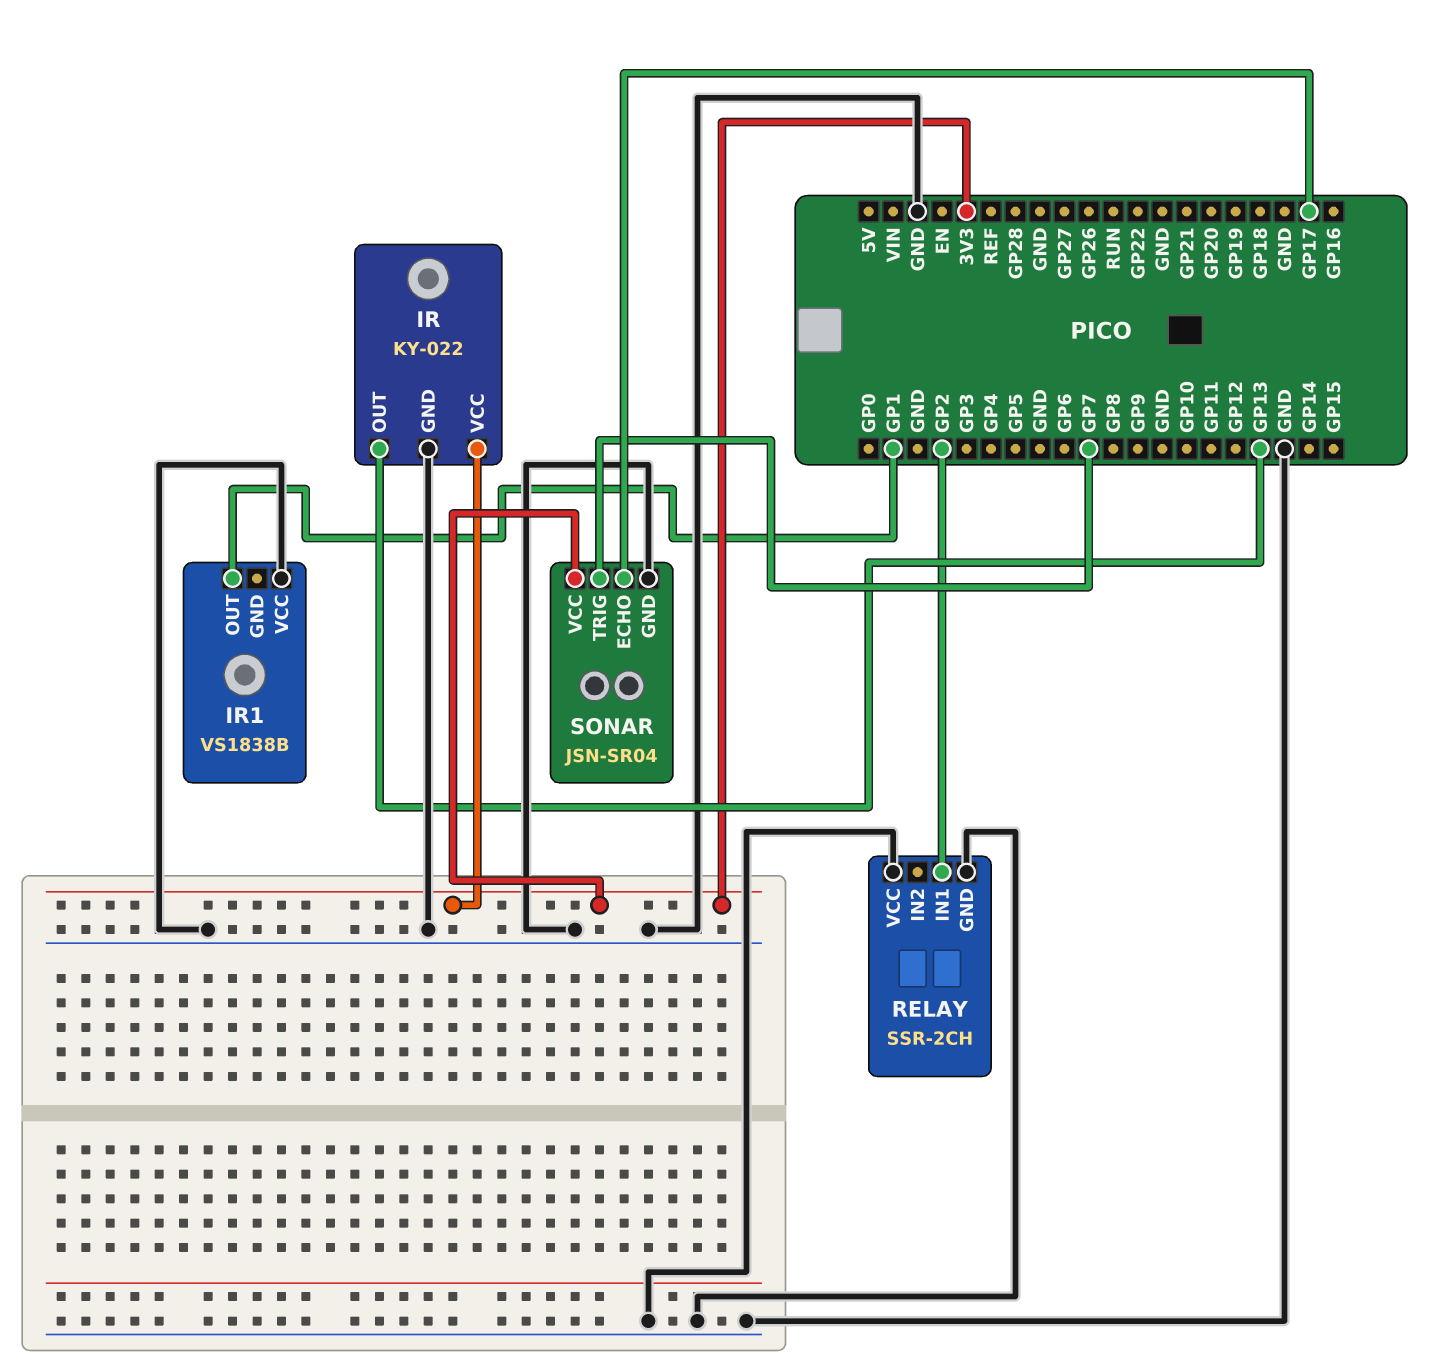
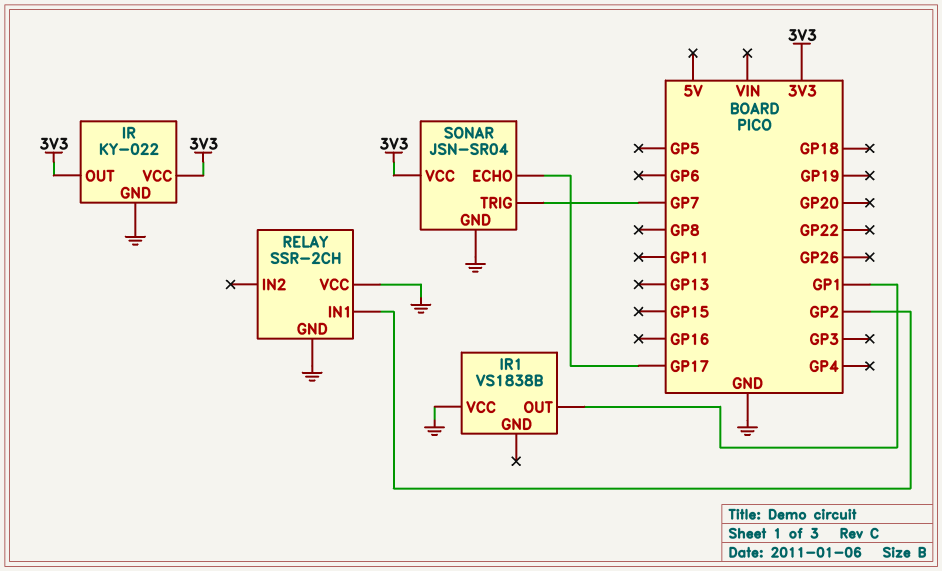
IR pin OUT: GP13 -> 3V3

